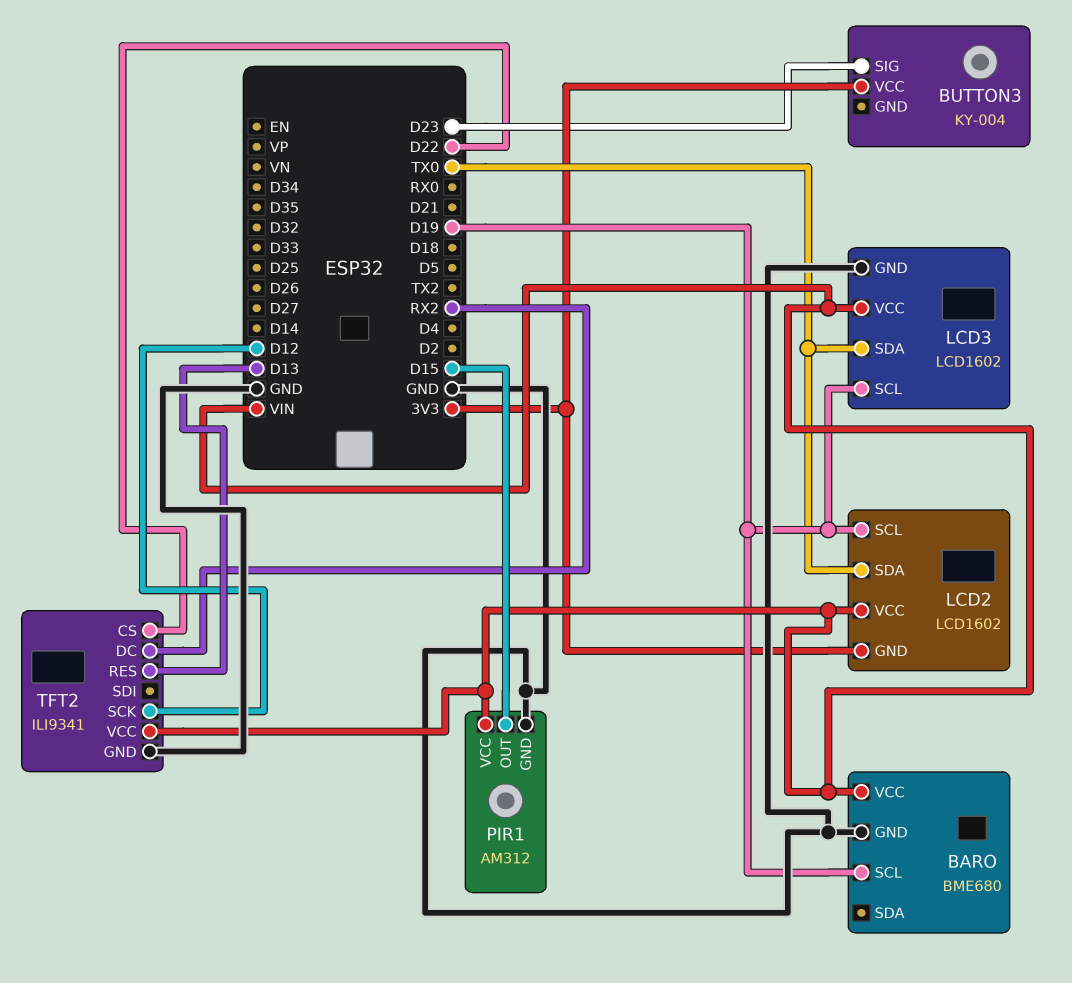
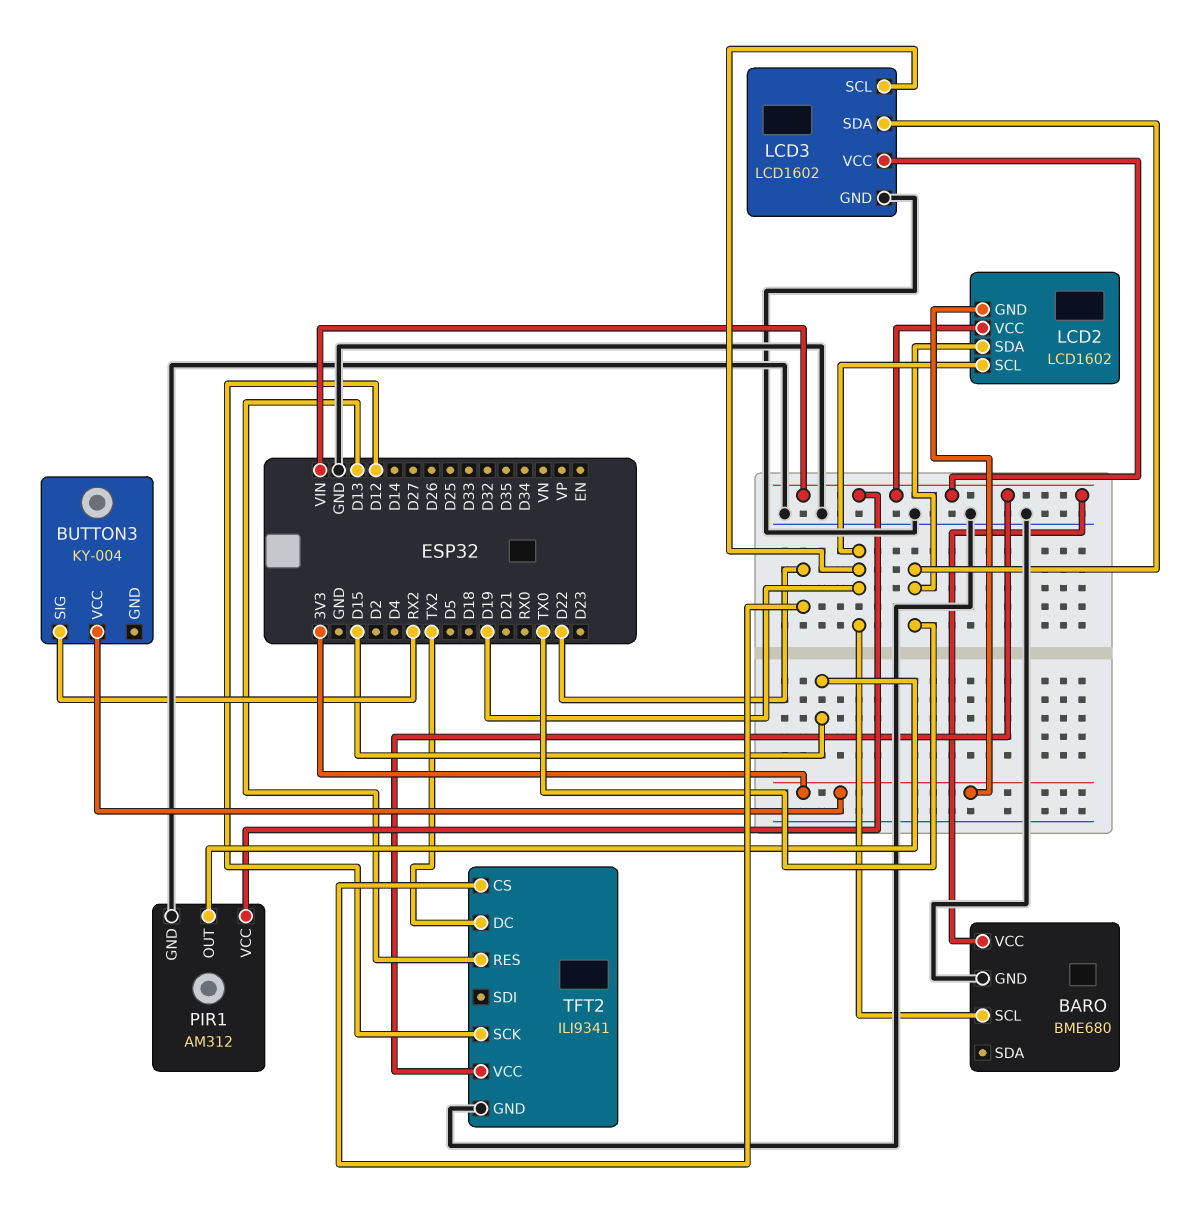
BUTTON3 pin SIG: D23 -> RX2
TFT2 pin DC: RX2 -> TX2

